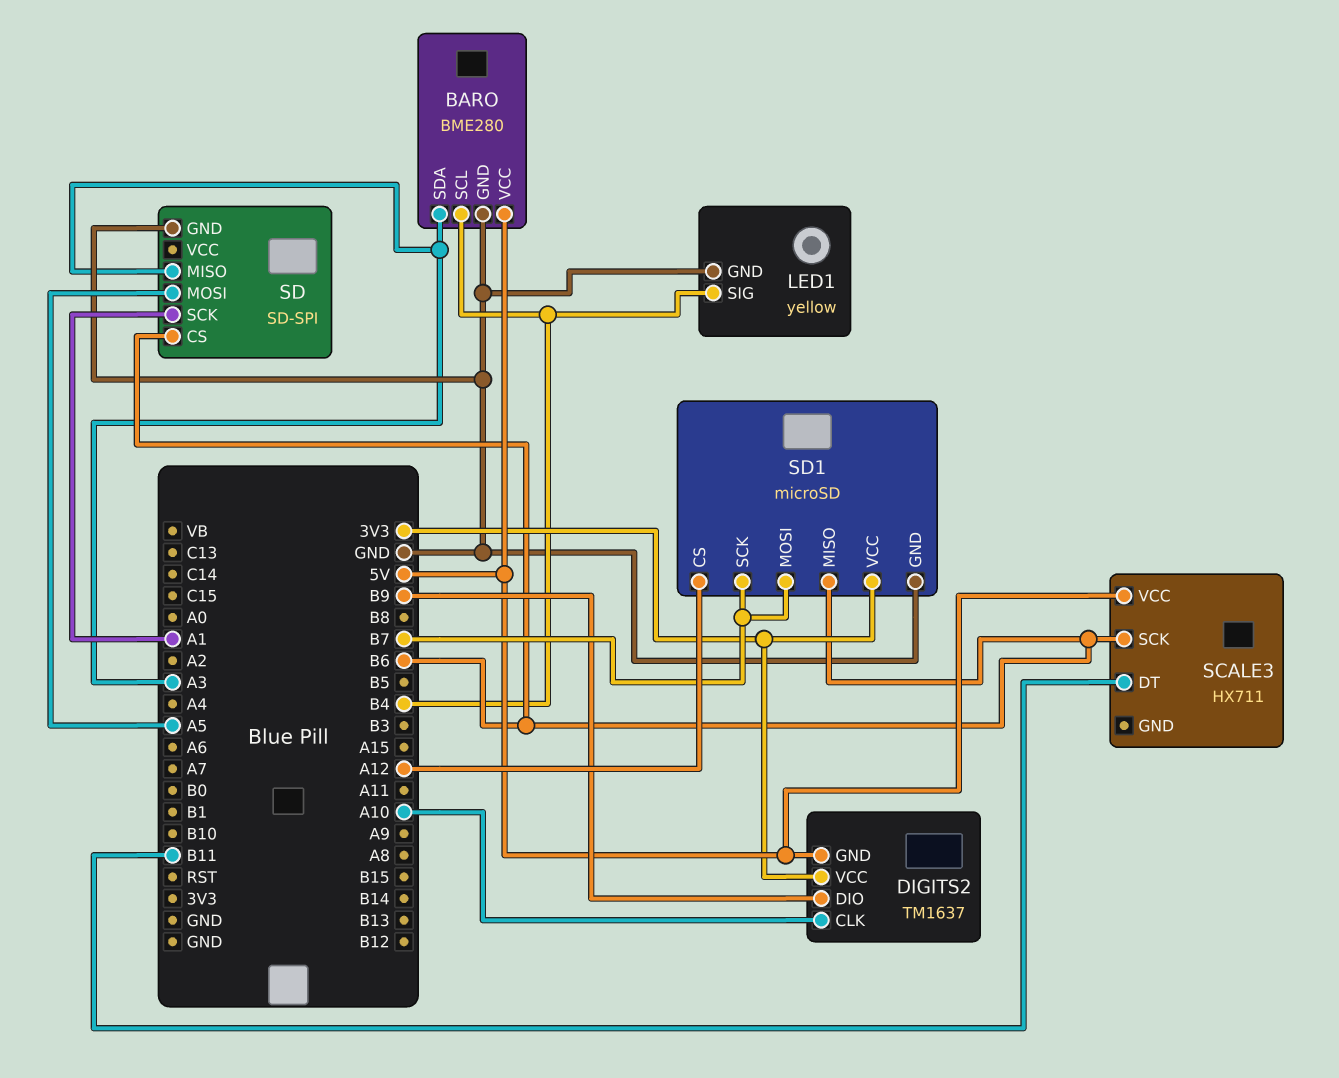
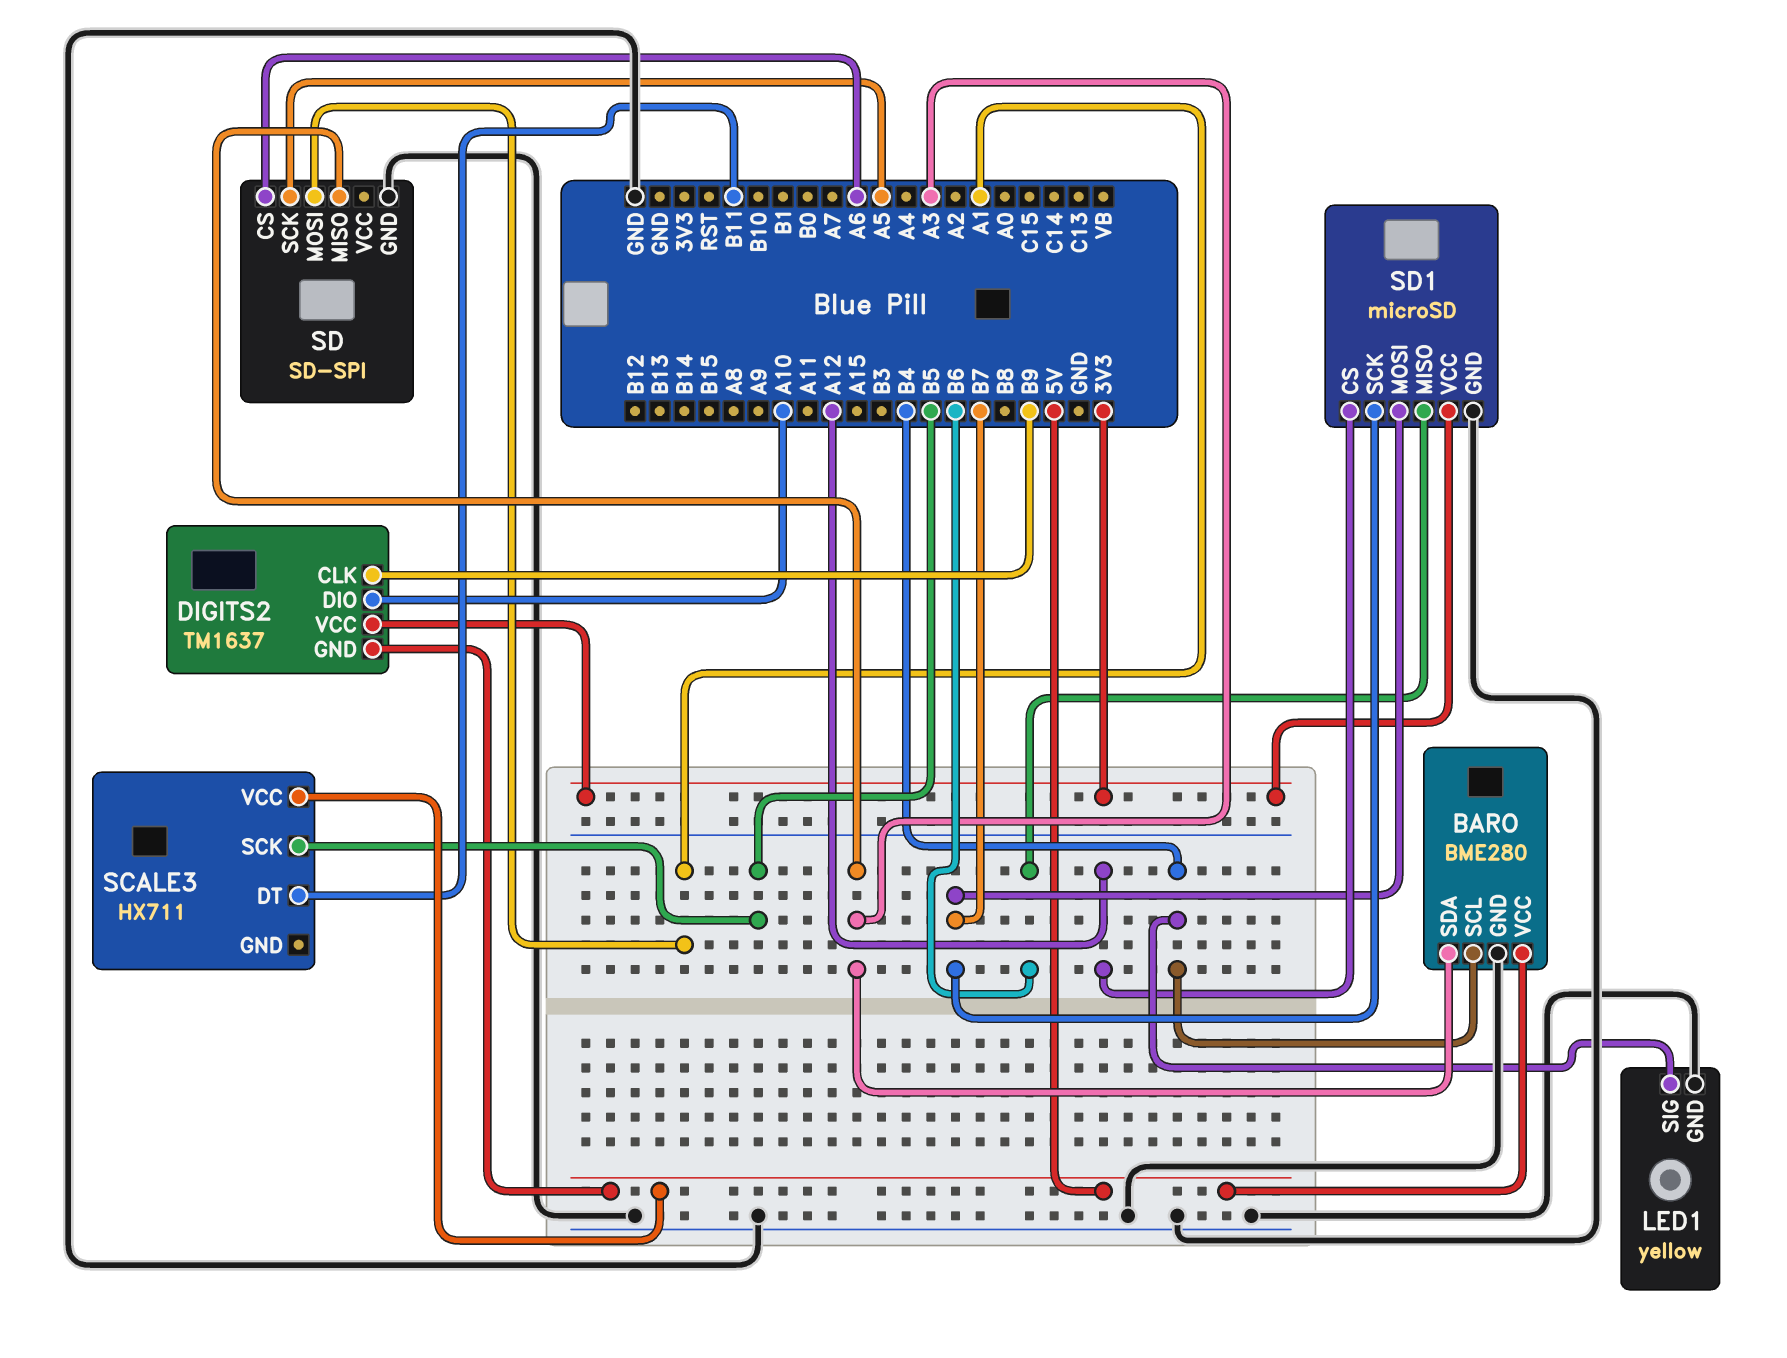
DIGITS2 pin CLK: A10 -> B9
DIGITS2 pin DIO: B9 -> A10
SCALE3 pin SCK: B6 -> B5
SD pin CS: B6 -> A6
SD pin MOSI: A5 -> A1
SD pin SCK: A1 -> A5

